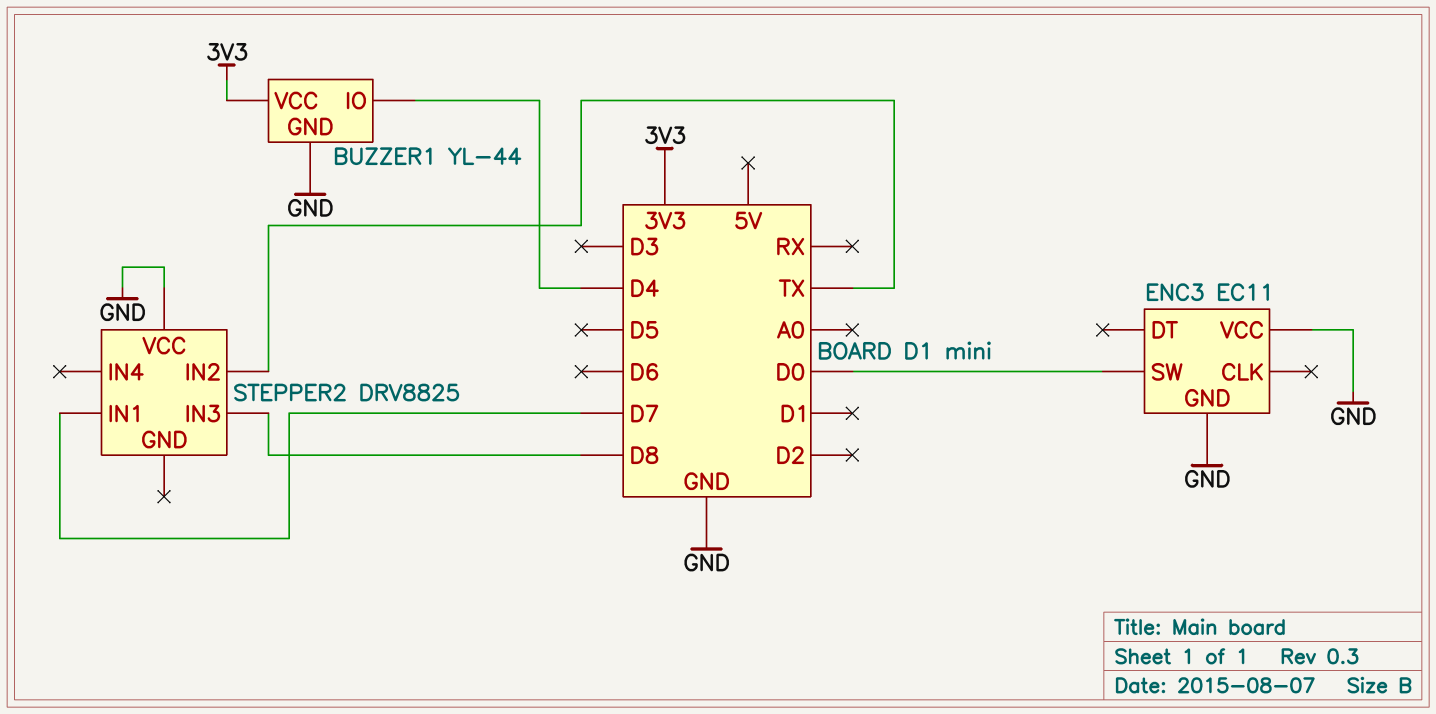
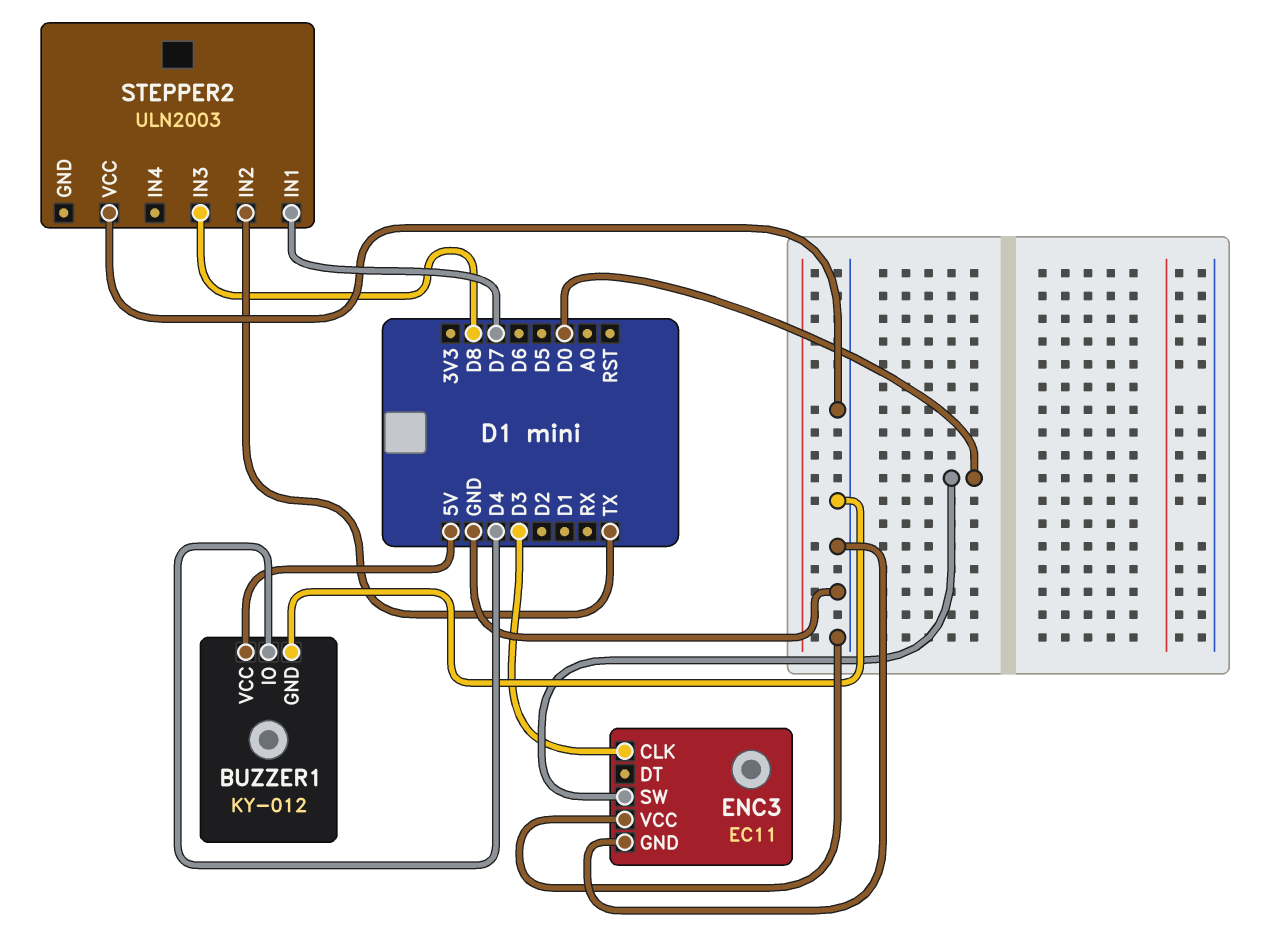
BUZZER1: YL-44 -> KY-012
BUZZER1 pin VCC: 3V3 -> 5V
ENC3 pin CLK: none -> D3
STEPPER2: DRV8825 -> ULN2003

